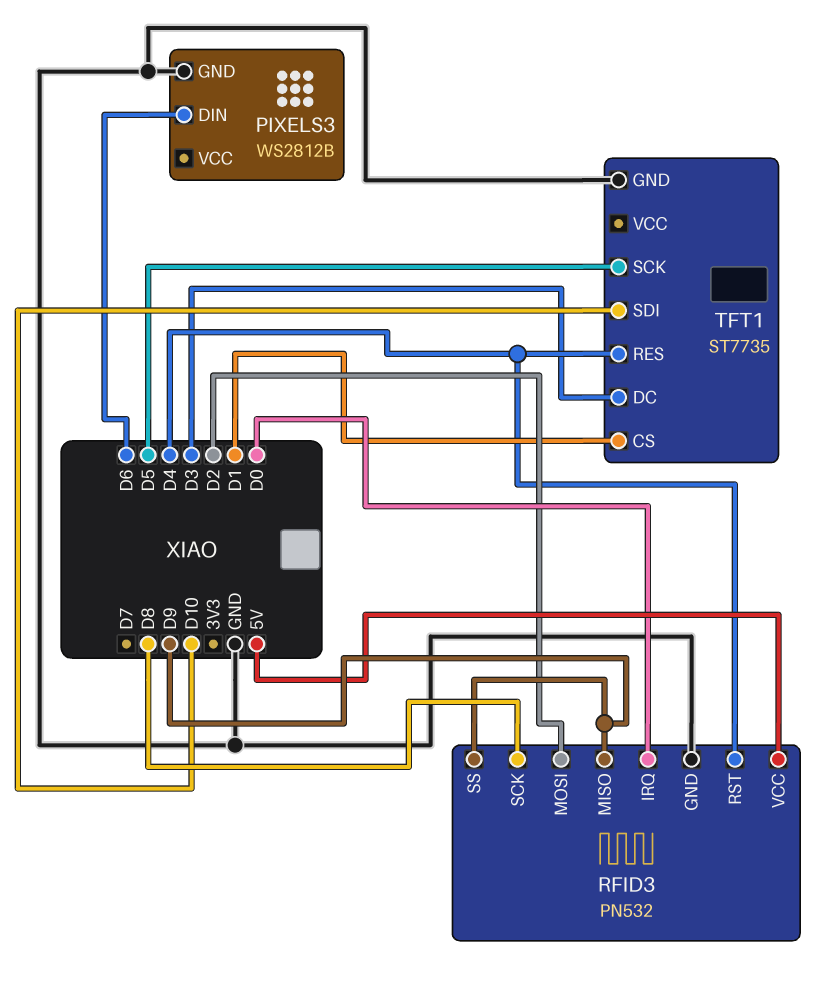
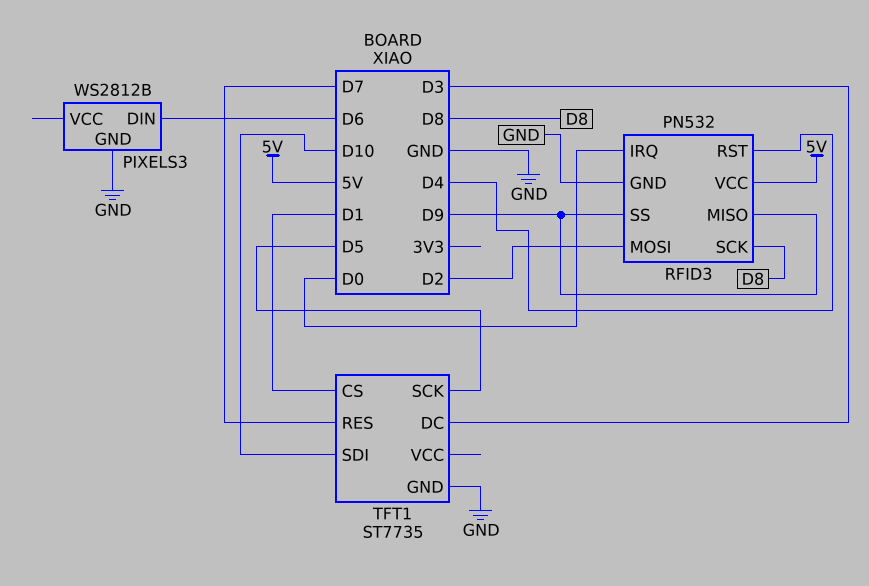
TFT1 pin RES: D4 -> D7

